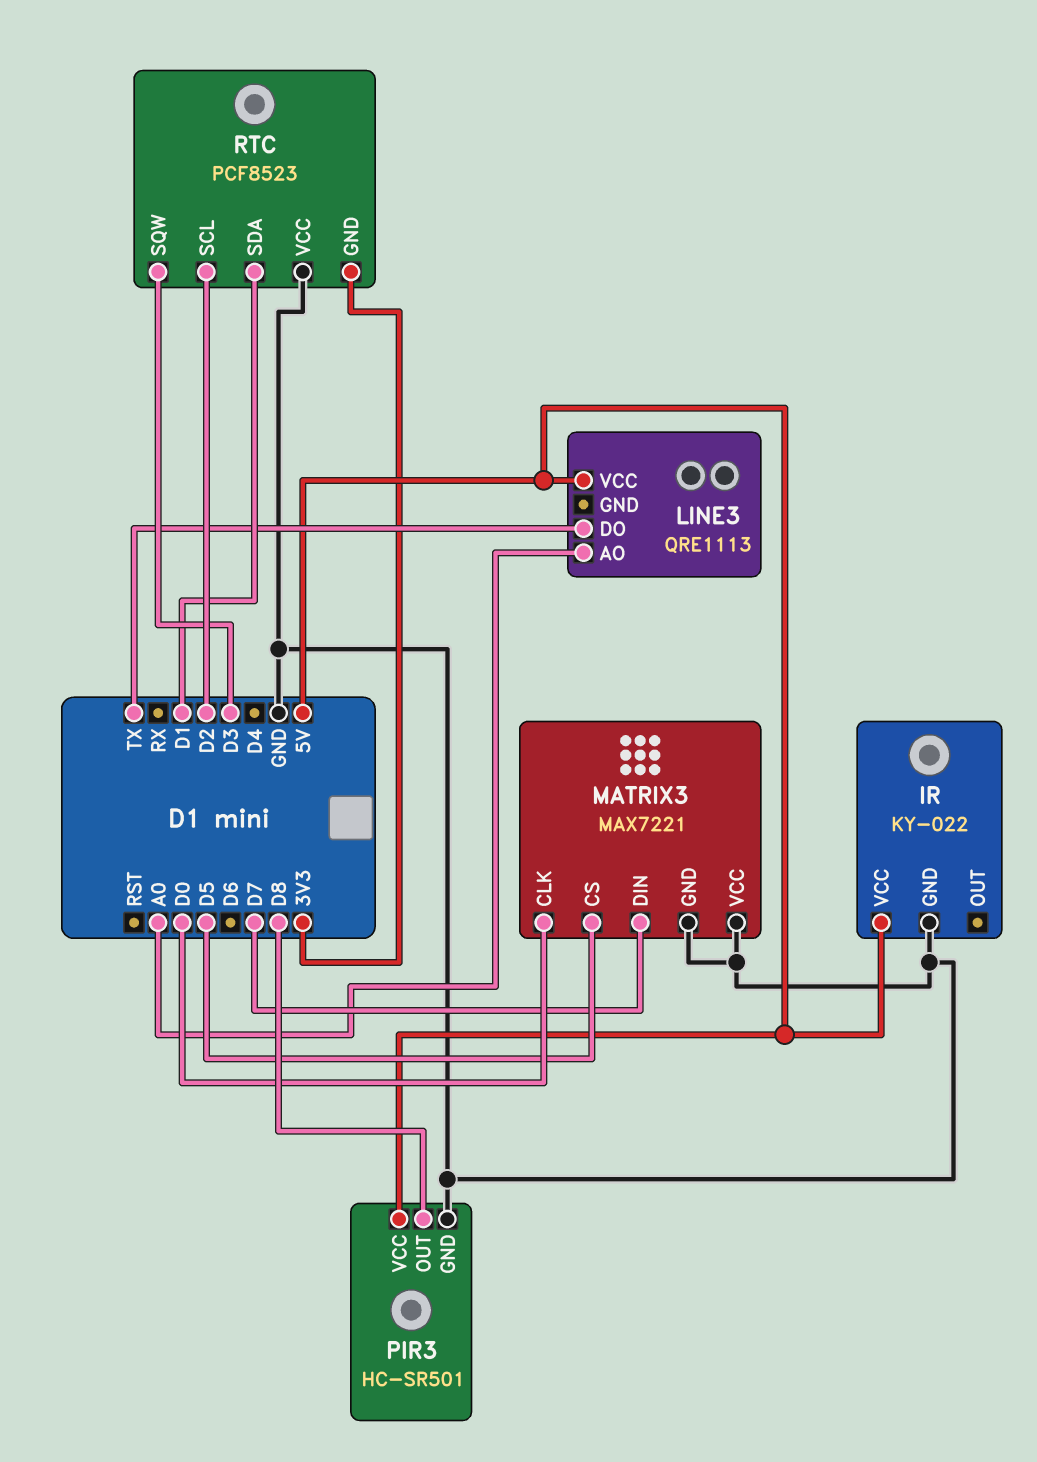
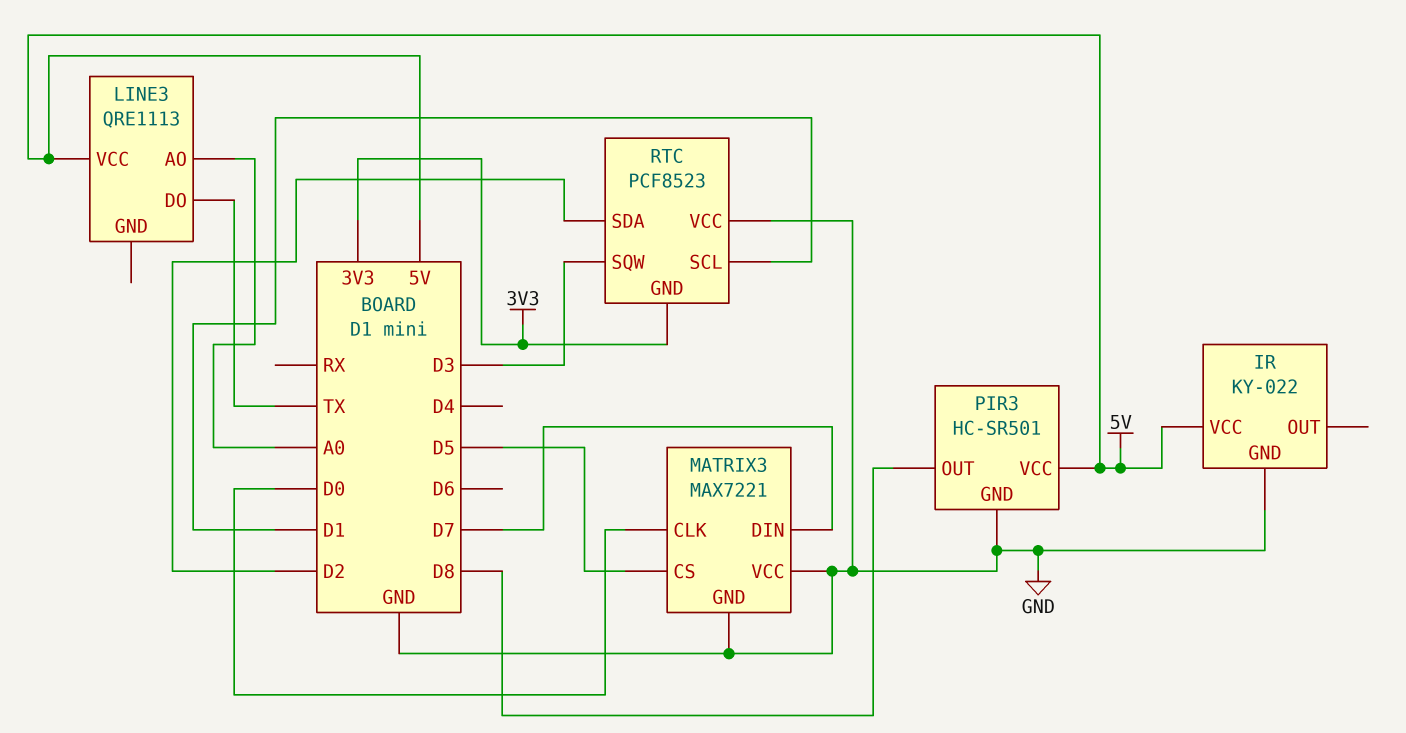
RTC pin SCL: D2 -> D1
RTC pin SDA: D1 -> D2

